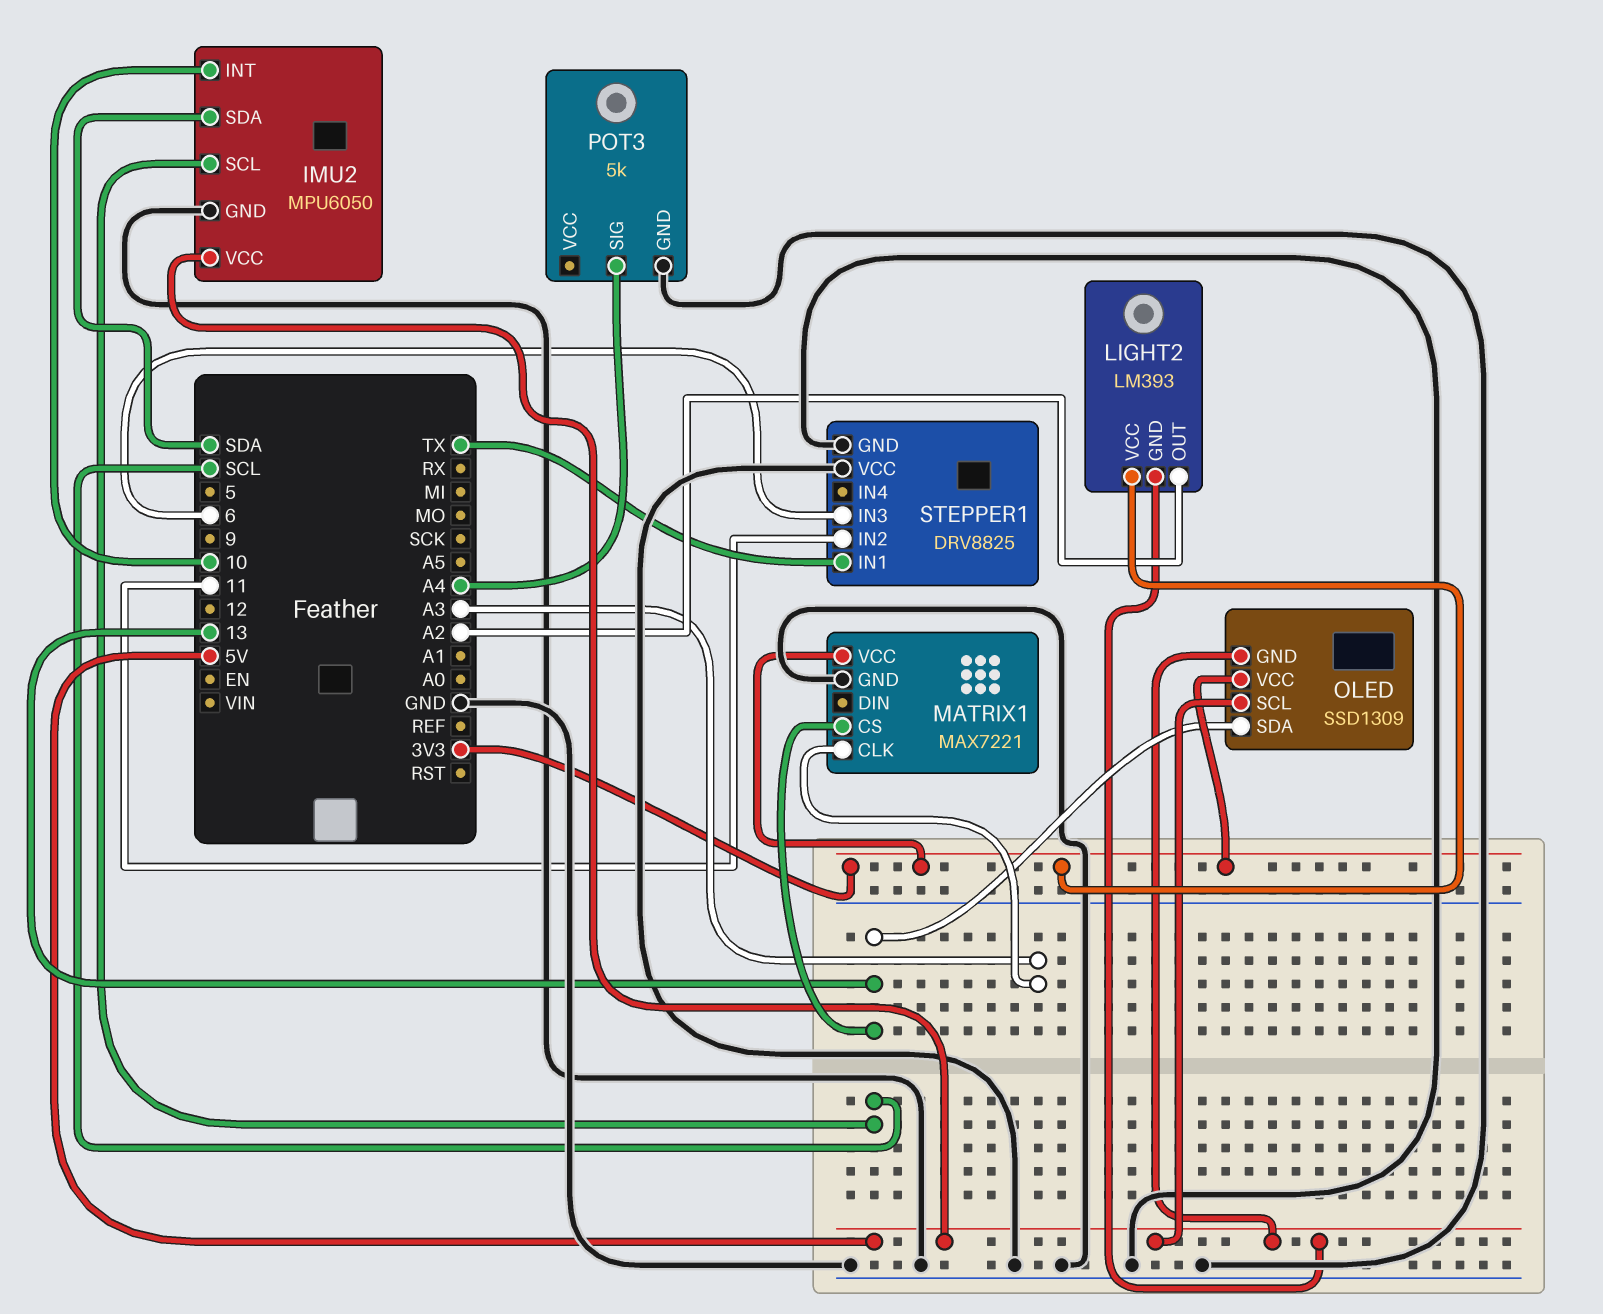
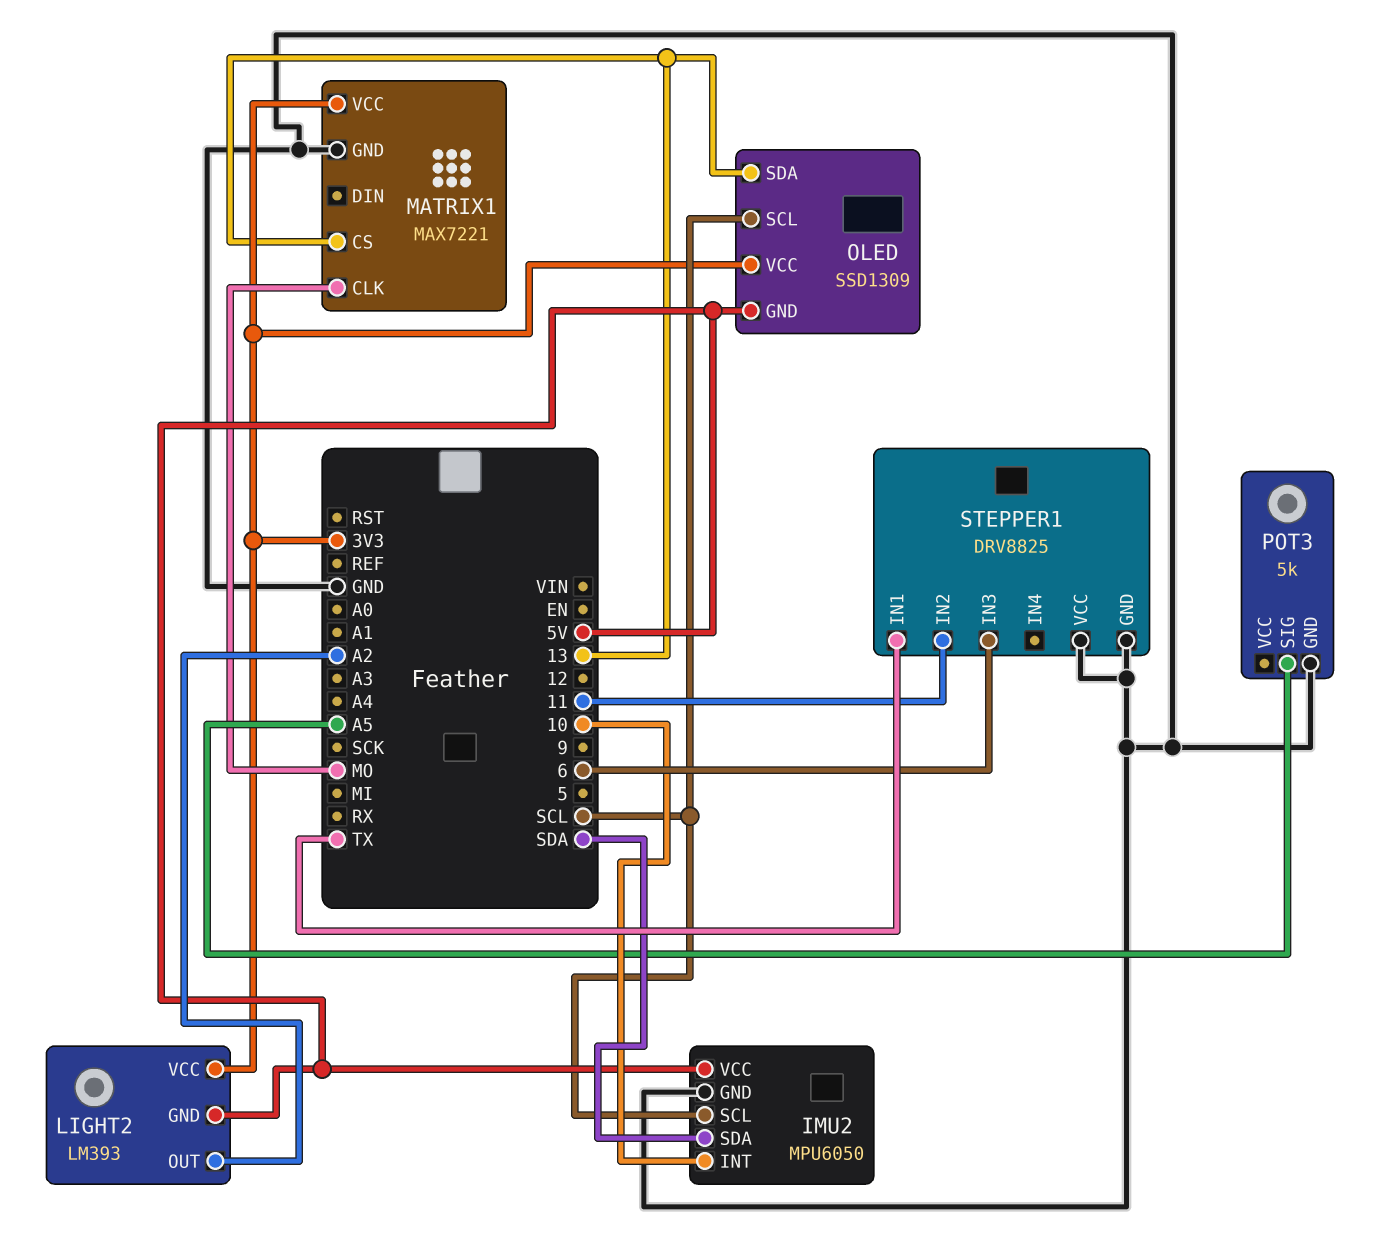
MATRIX1 pin CLK: A3 -> MO
OLED pin SCL: 5V -> SCL
POT3 pin SIG: A4 -> A5

